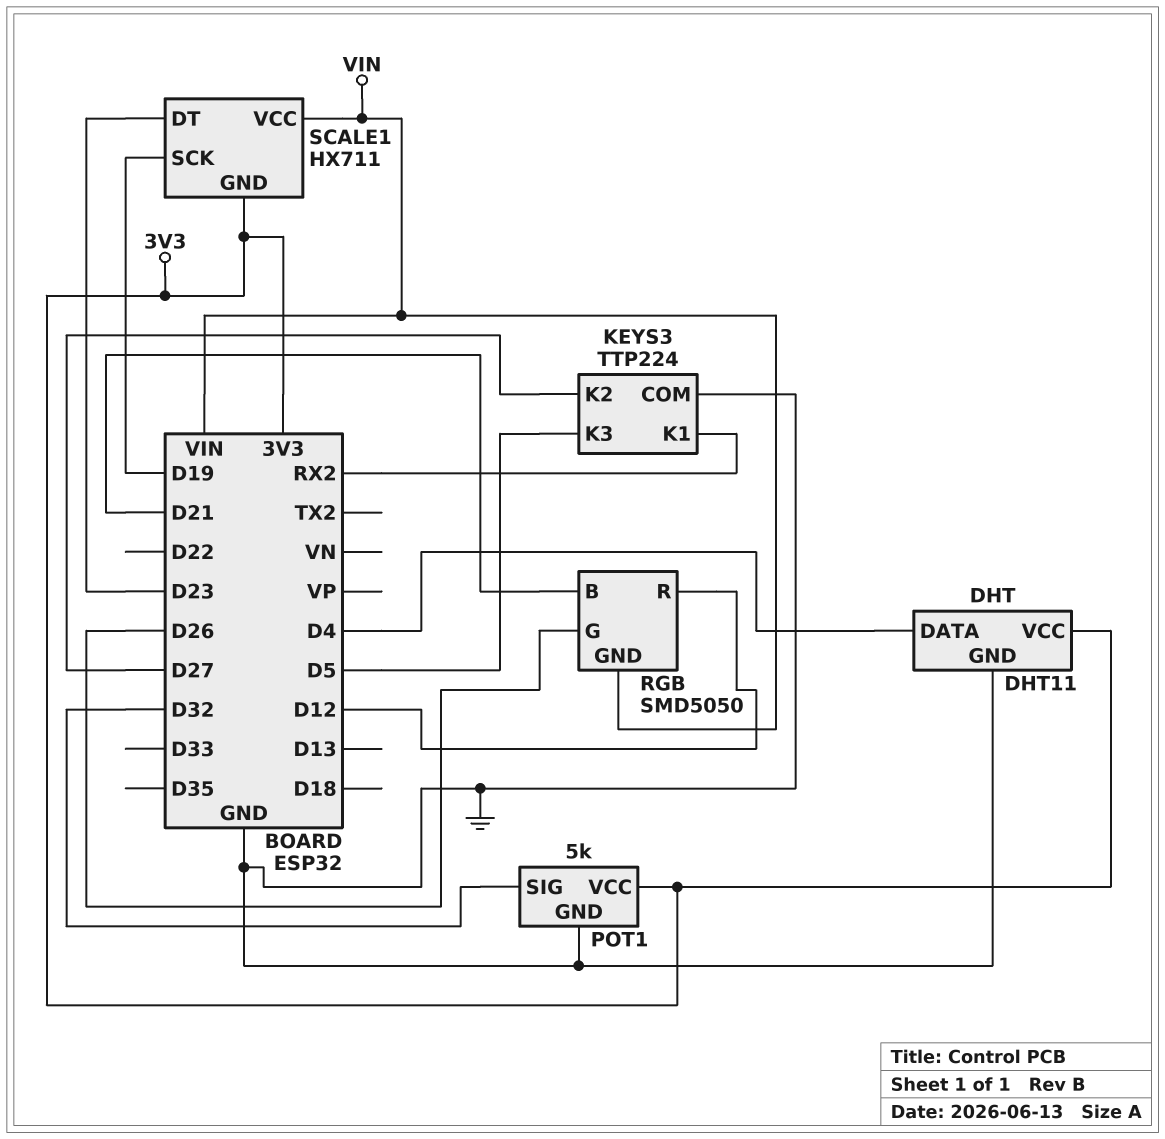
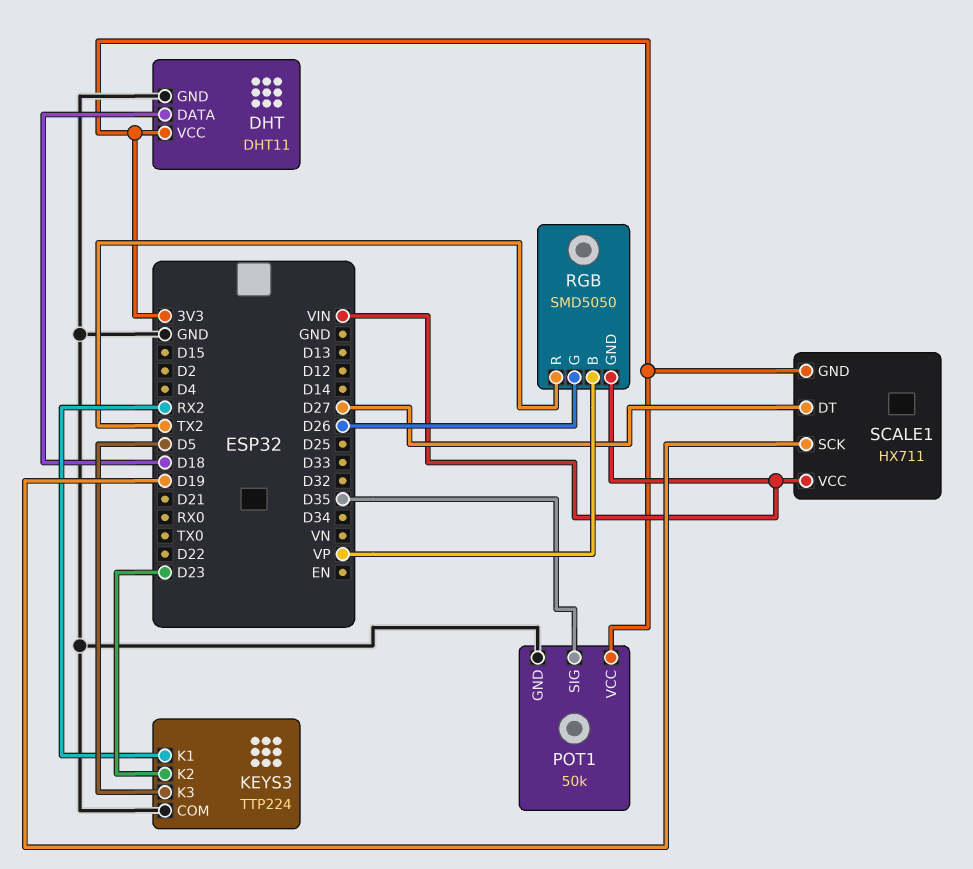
DHT pin DATA: D4 -> D18
KEYS3 pin K2: D27 -> D23
POT1: 5k -> 50k
POT1 pin SIG: D32 -> D35
RGB pin B: D21 -> VP
RGB pin R: D12 -> TX2
SCALE1 pin DT: D23 -> D27

